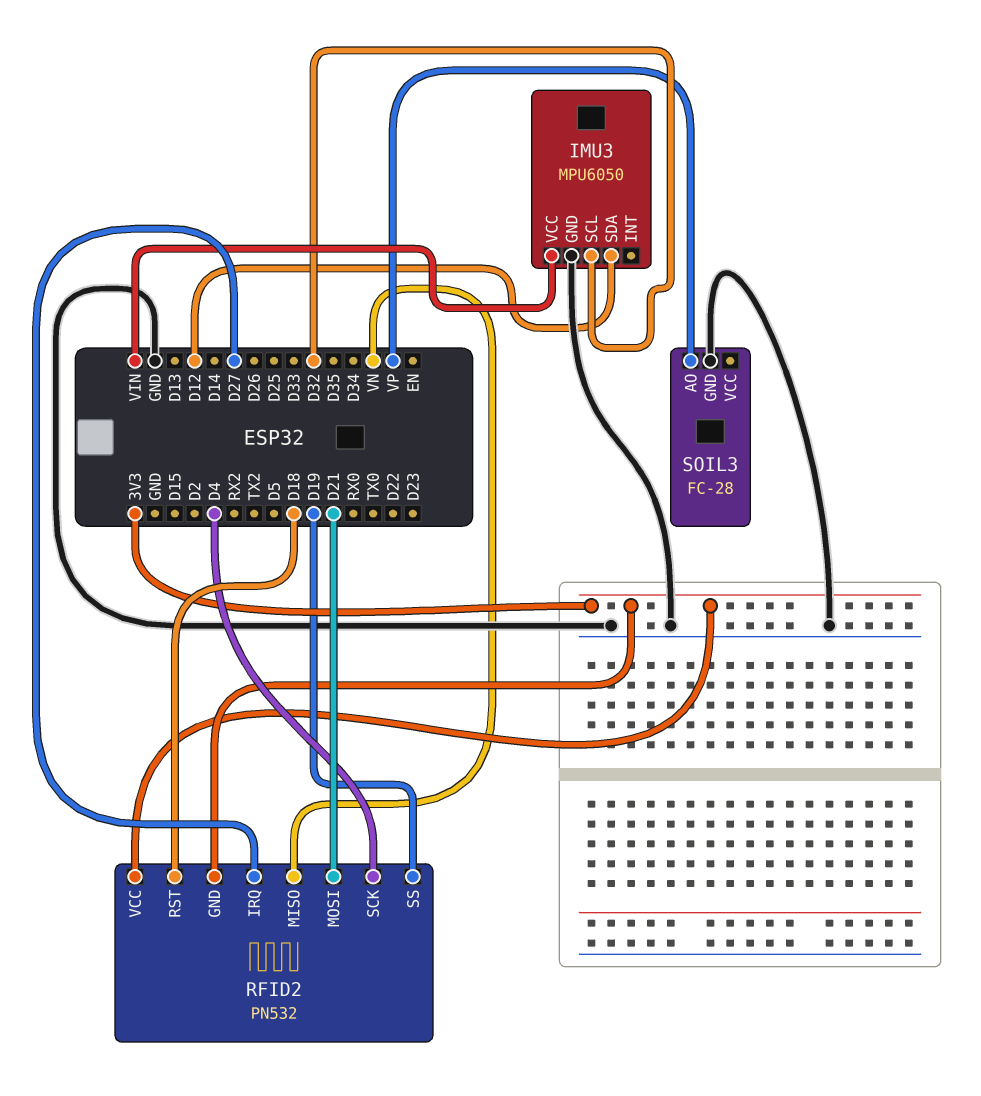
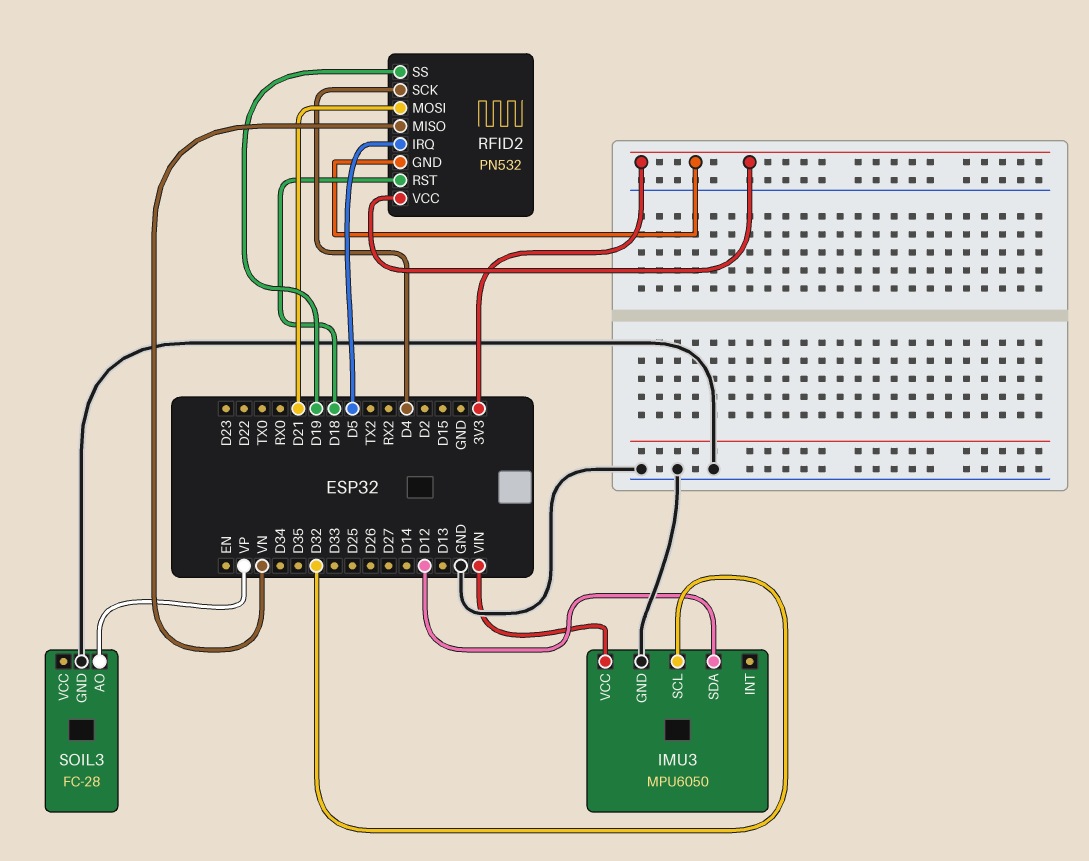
RFID2 pin IRQ: D27 -> D5

